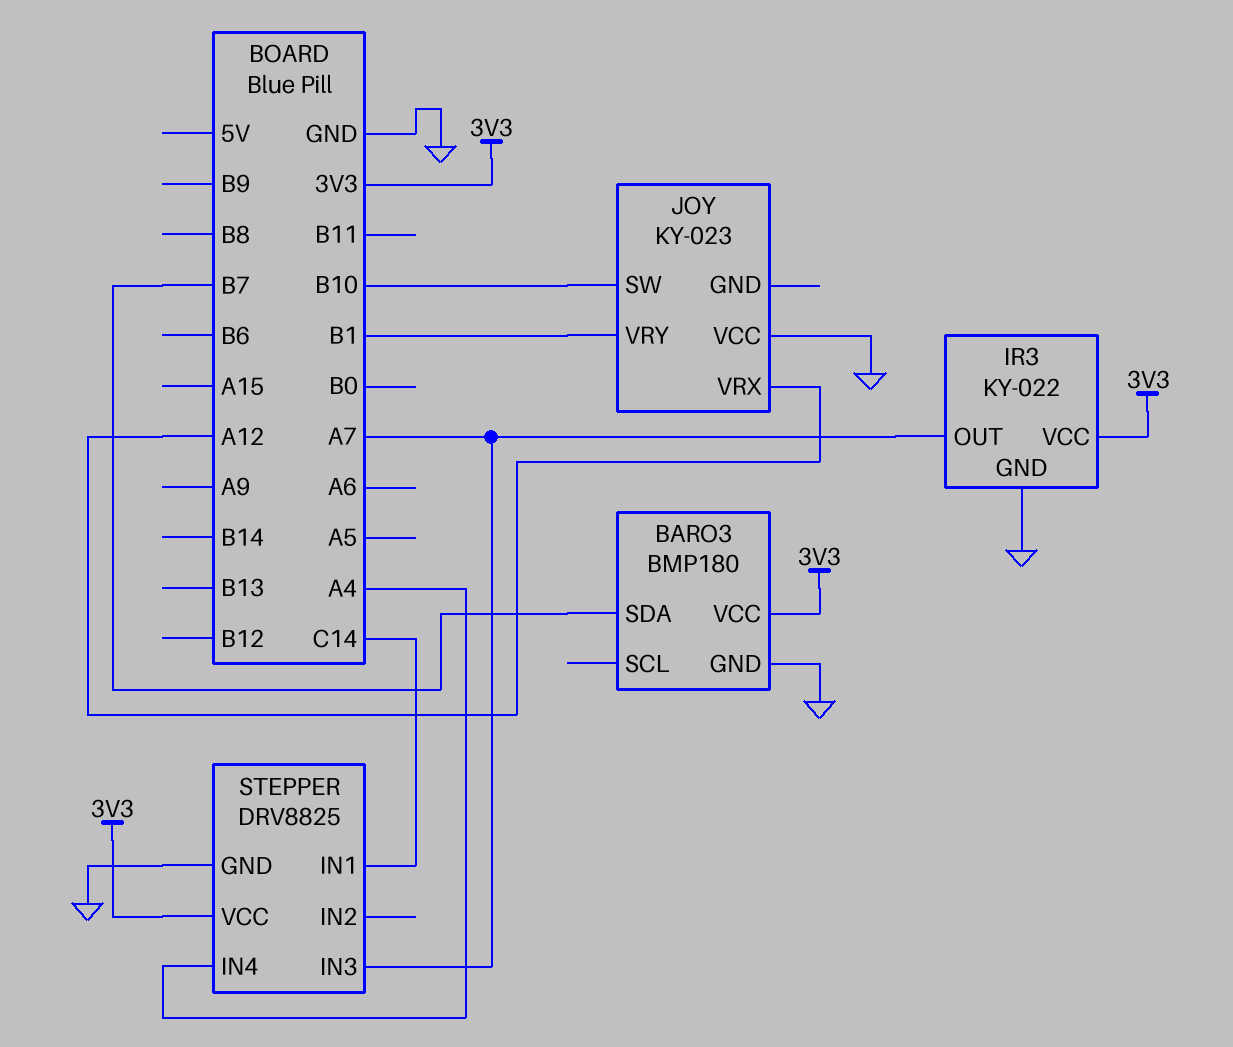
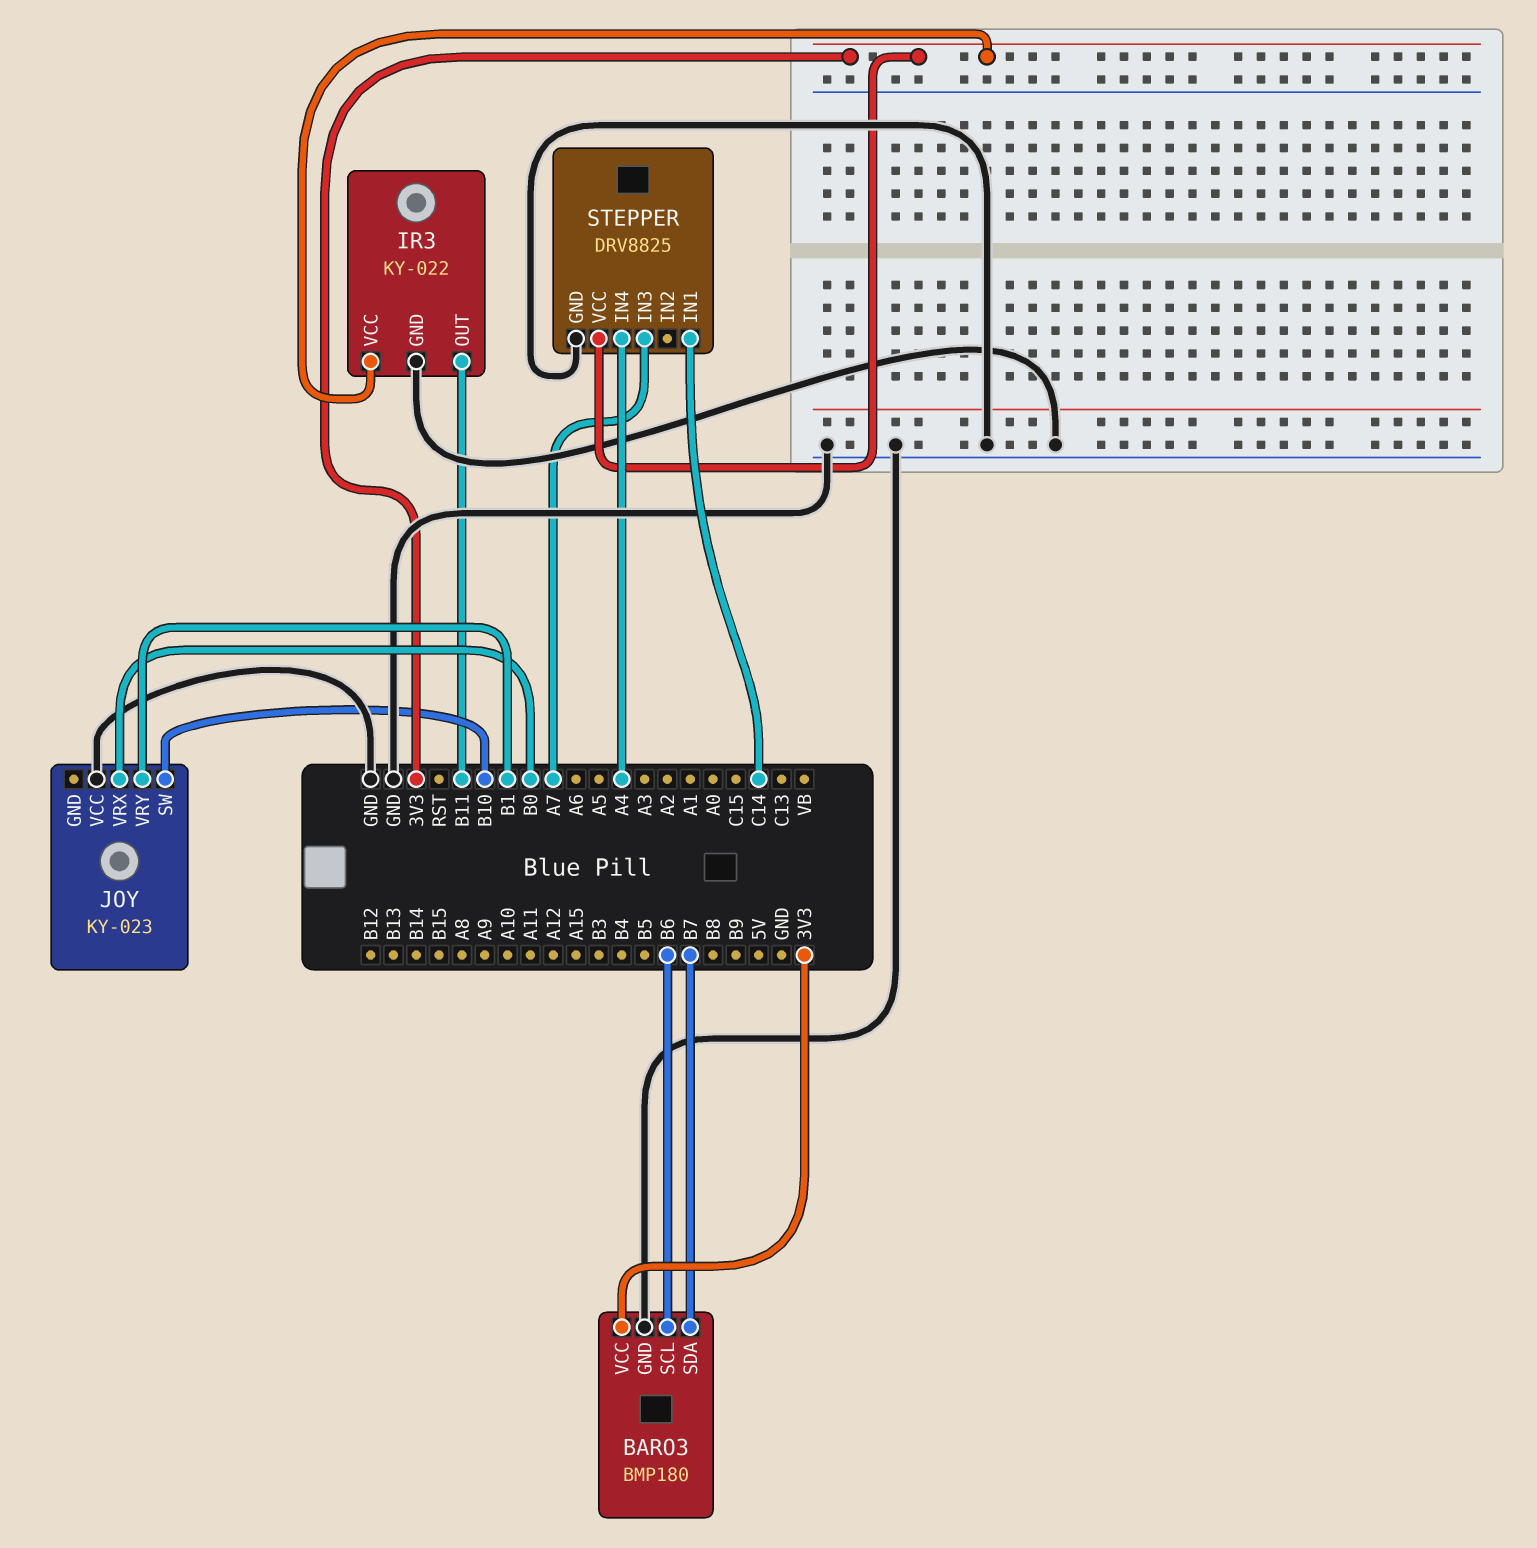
BARO3 pin SCL: none -> B6
IR3 pin OUT: A7 -> B11
JOY pin VRX: A12 -> B0

